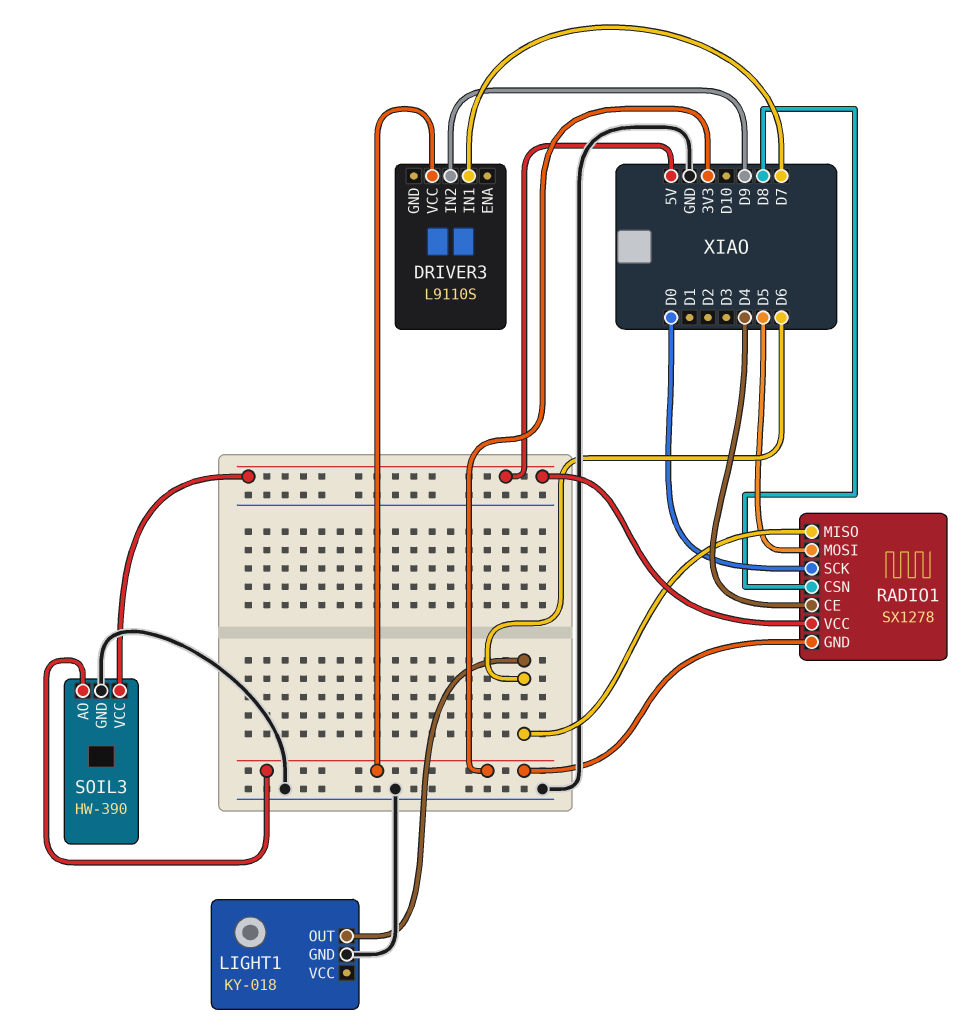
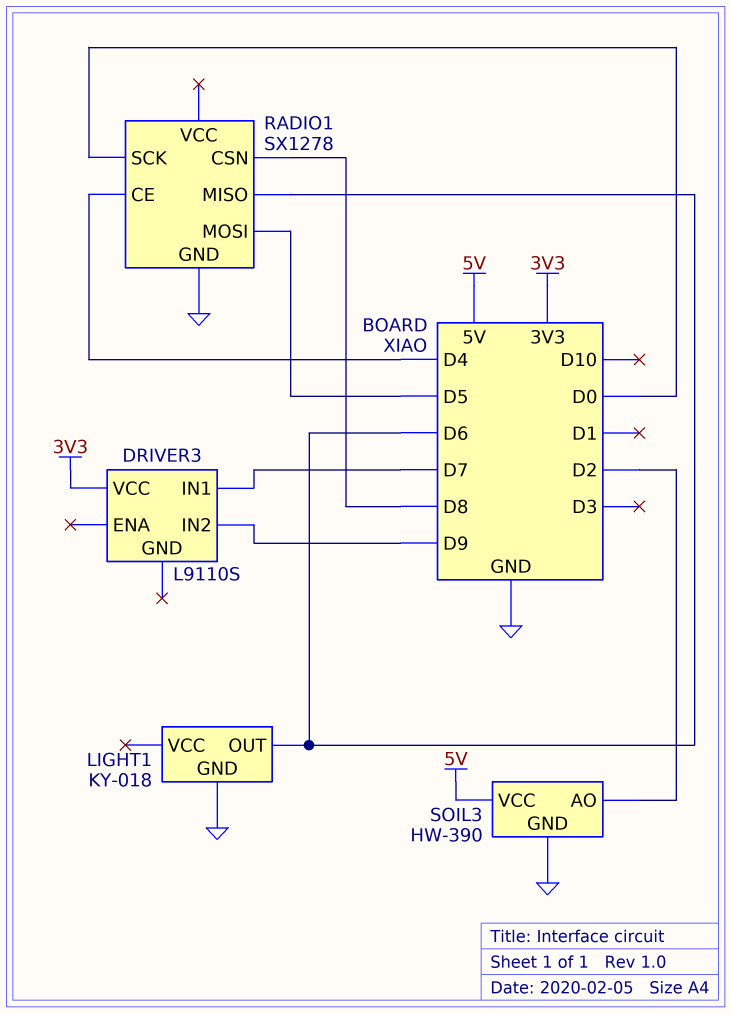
RADIO1 pin GND: 3V3 -> GND
RADIO1 pin VCC: 5V -> none
SOIL3 pin AO: 3V3 -> D2

